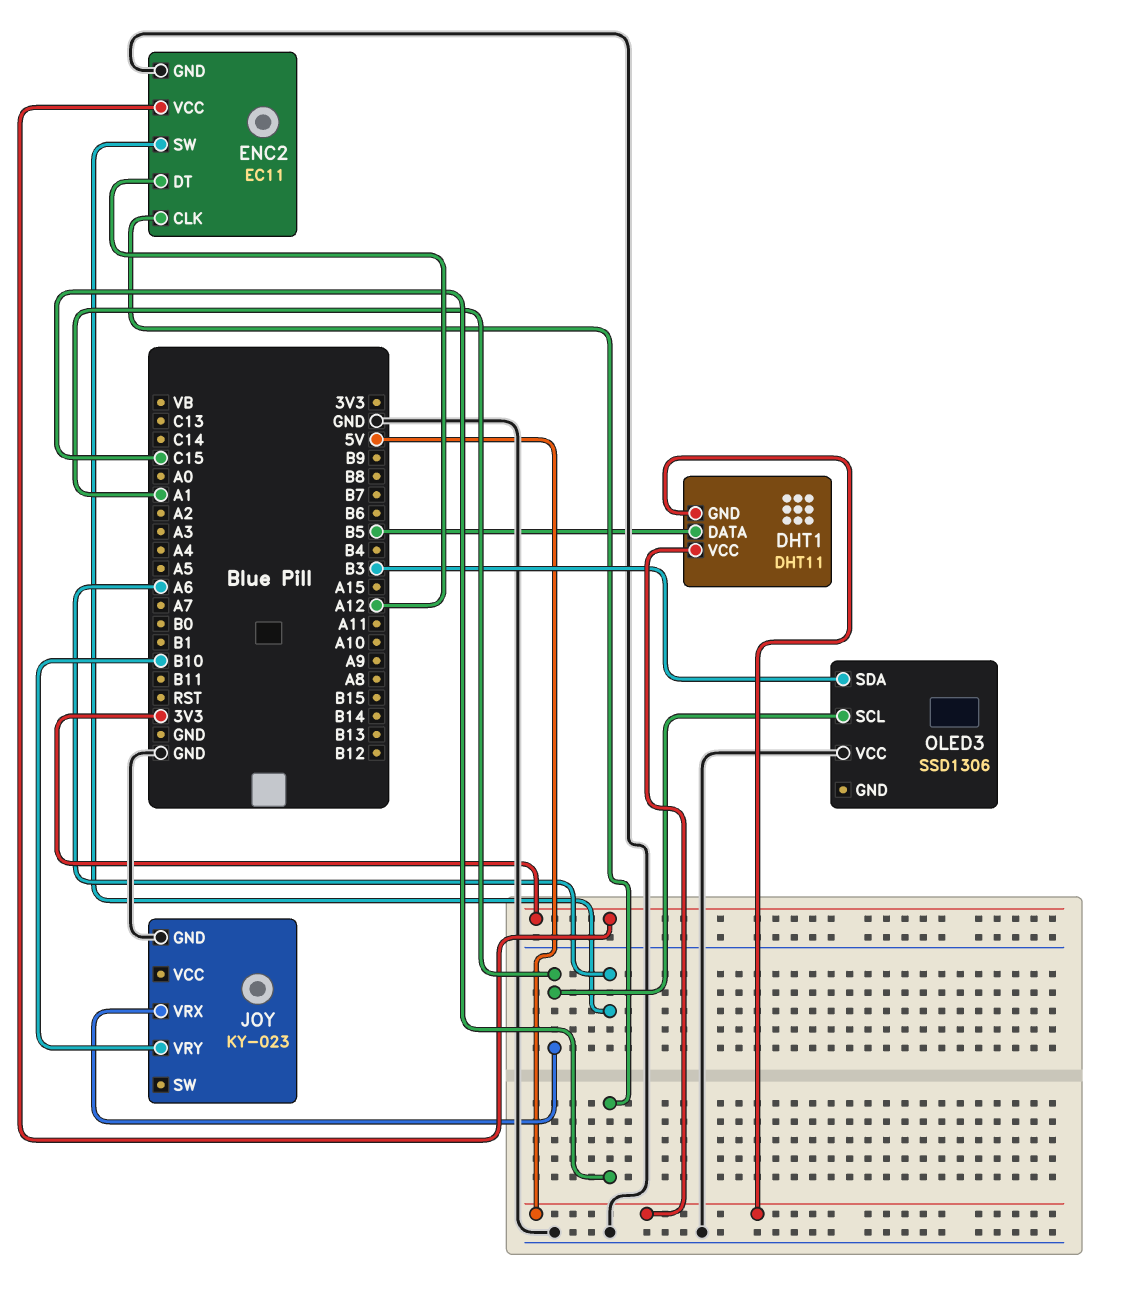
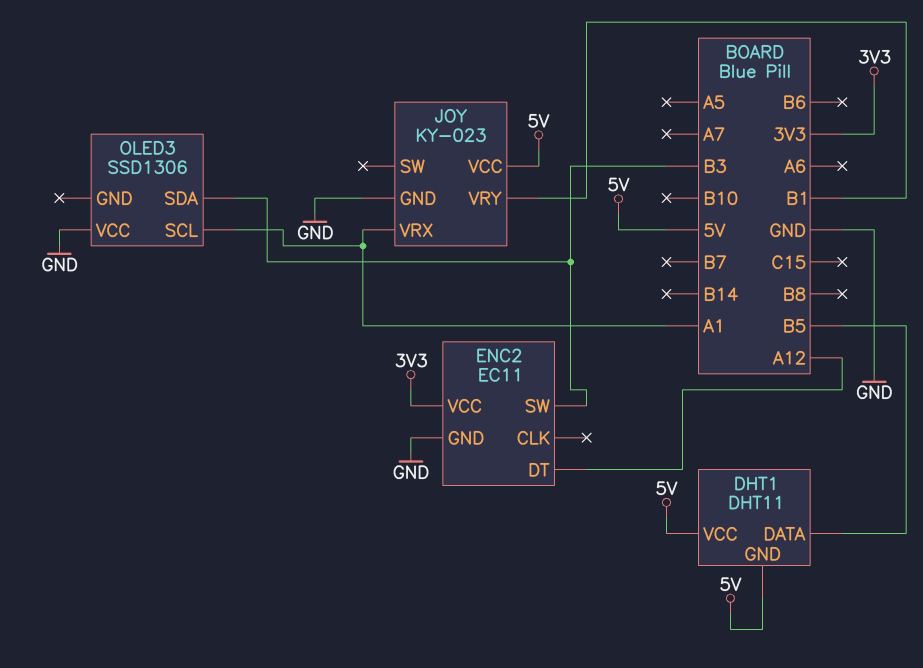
ENC2 pin CLK: C15 -> none
ENC2 pin SW: A6 -> B3
JOY pin VCC: none -> 5V
JOY pin VRY: B10 -> B1

